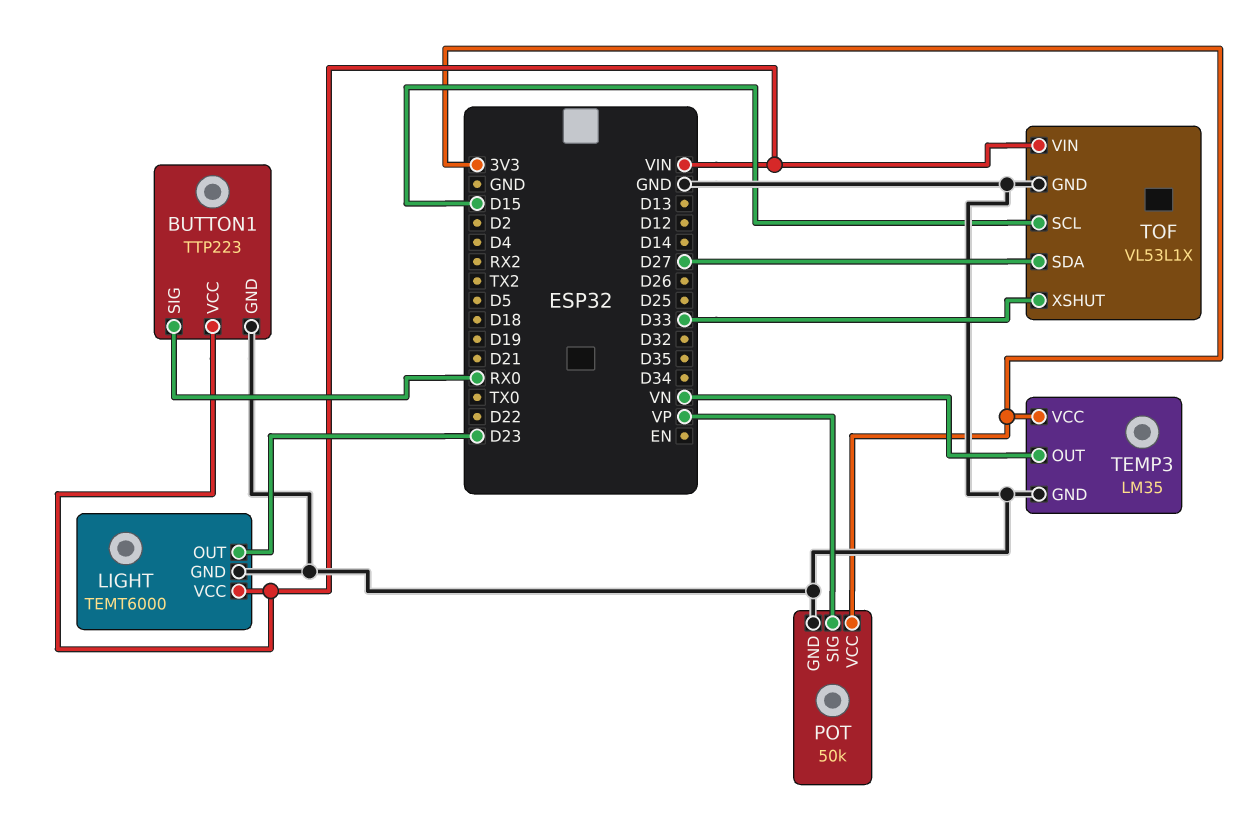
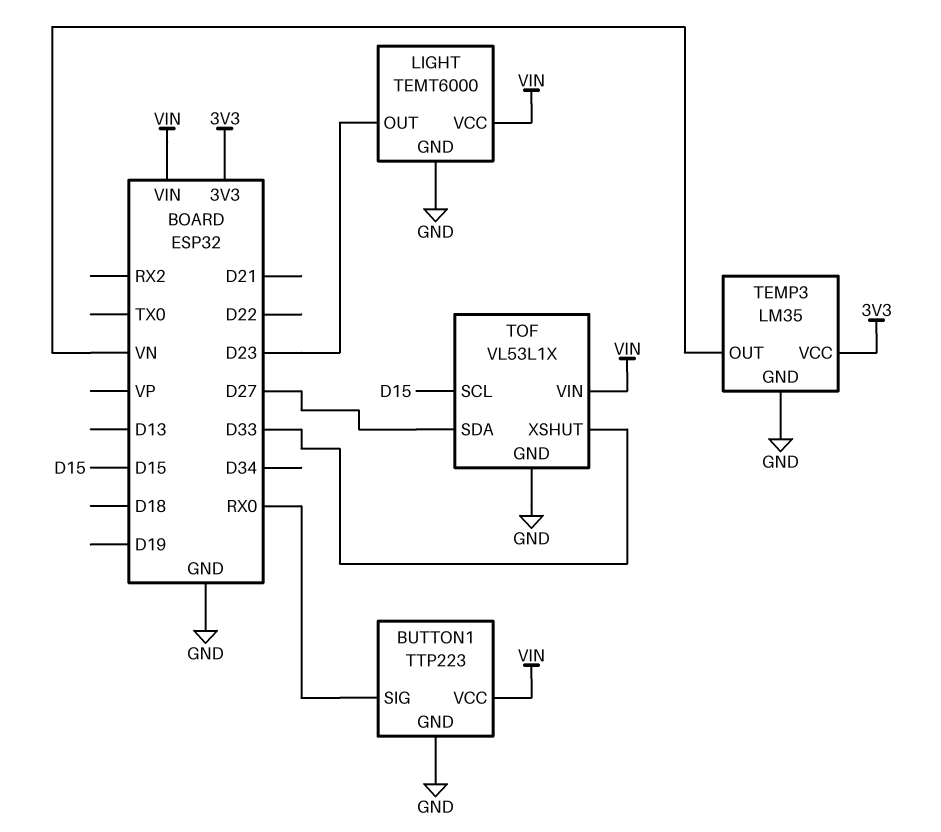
POT: 50k -> none
POT pin GND: GND -> none
POT pin SIG: VP -> none
POT pin VCC: 3V3 -> none

